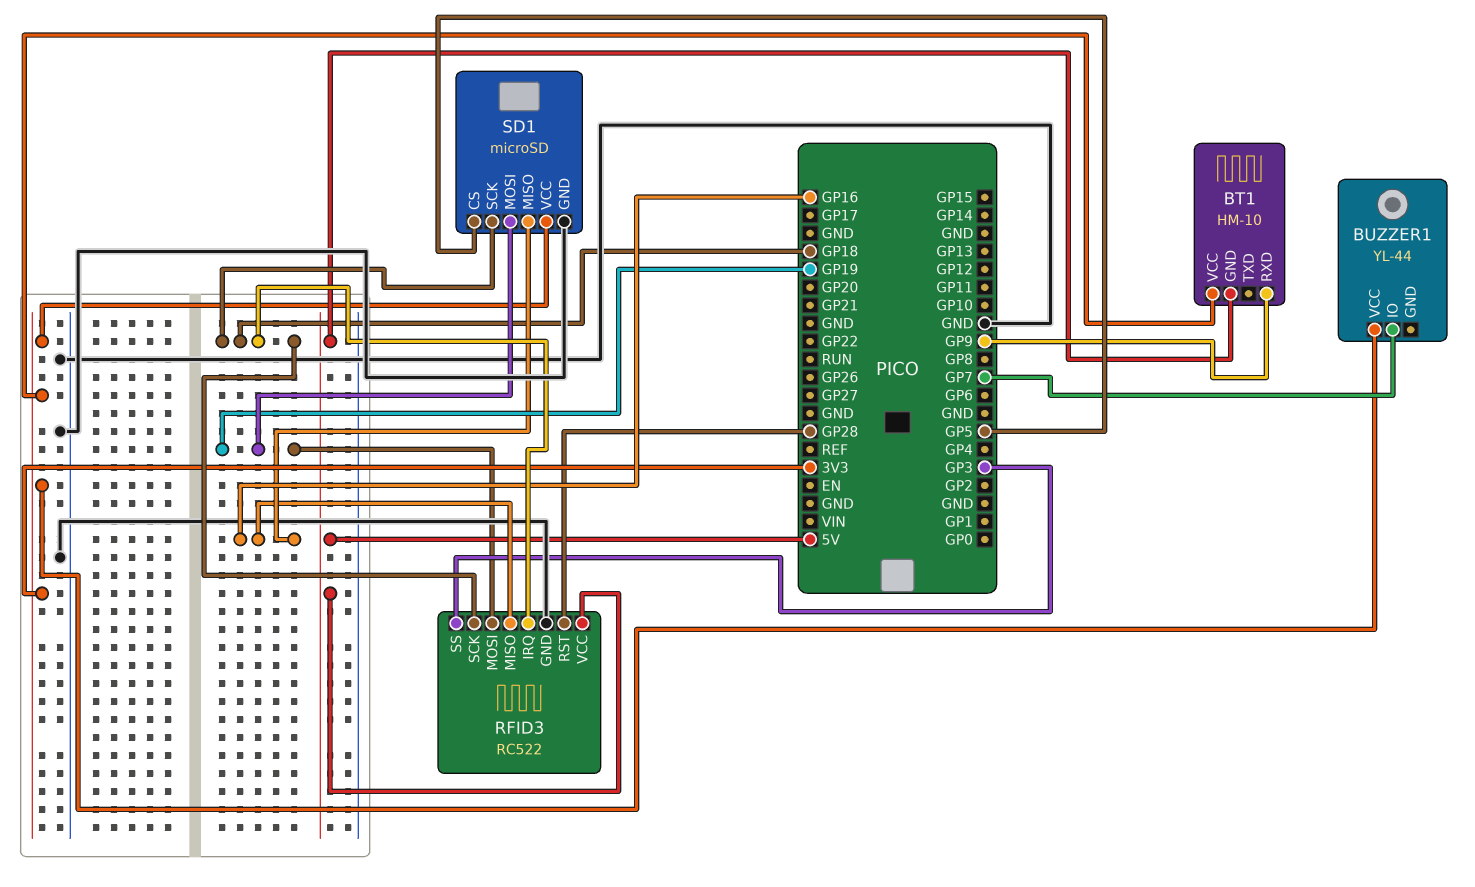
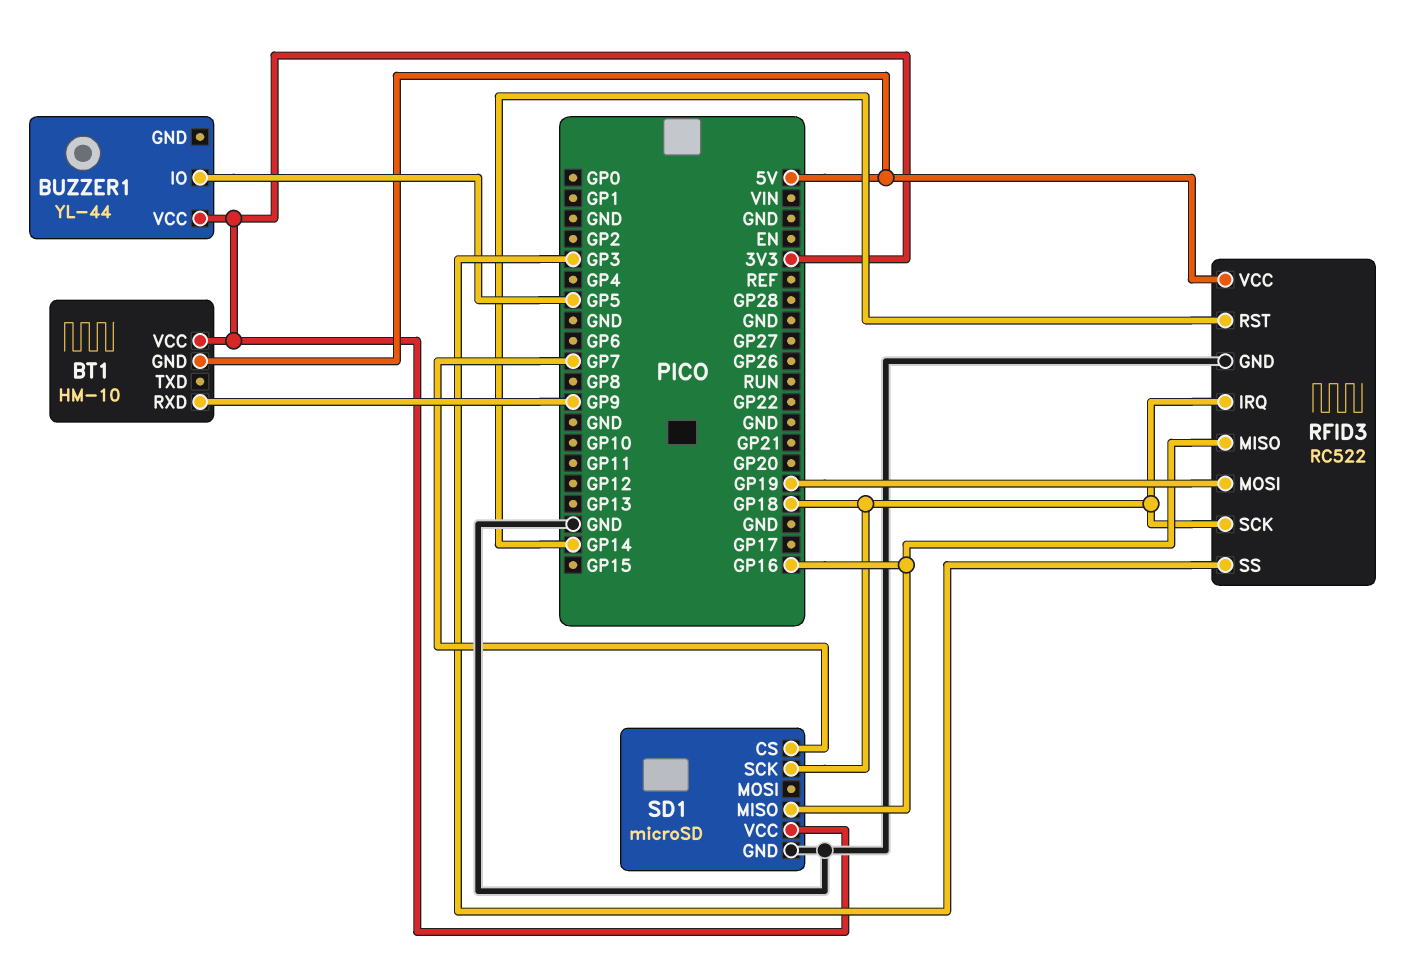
BUZZER1 pin IO: GP7 -> GP5
RFID3 pin RST: GP28 -> GP14
SD1 pin CS: GP5 -> GP7
SD1 pin MOSI: GP19 -> none

